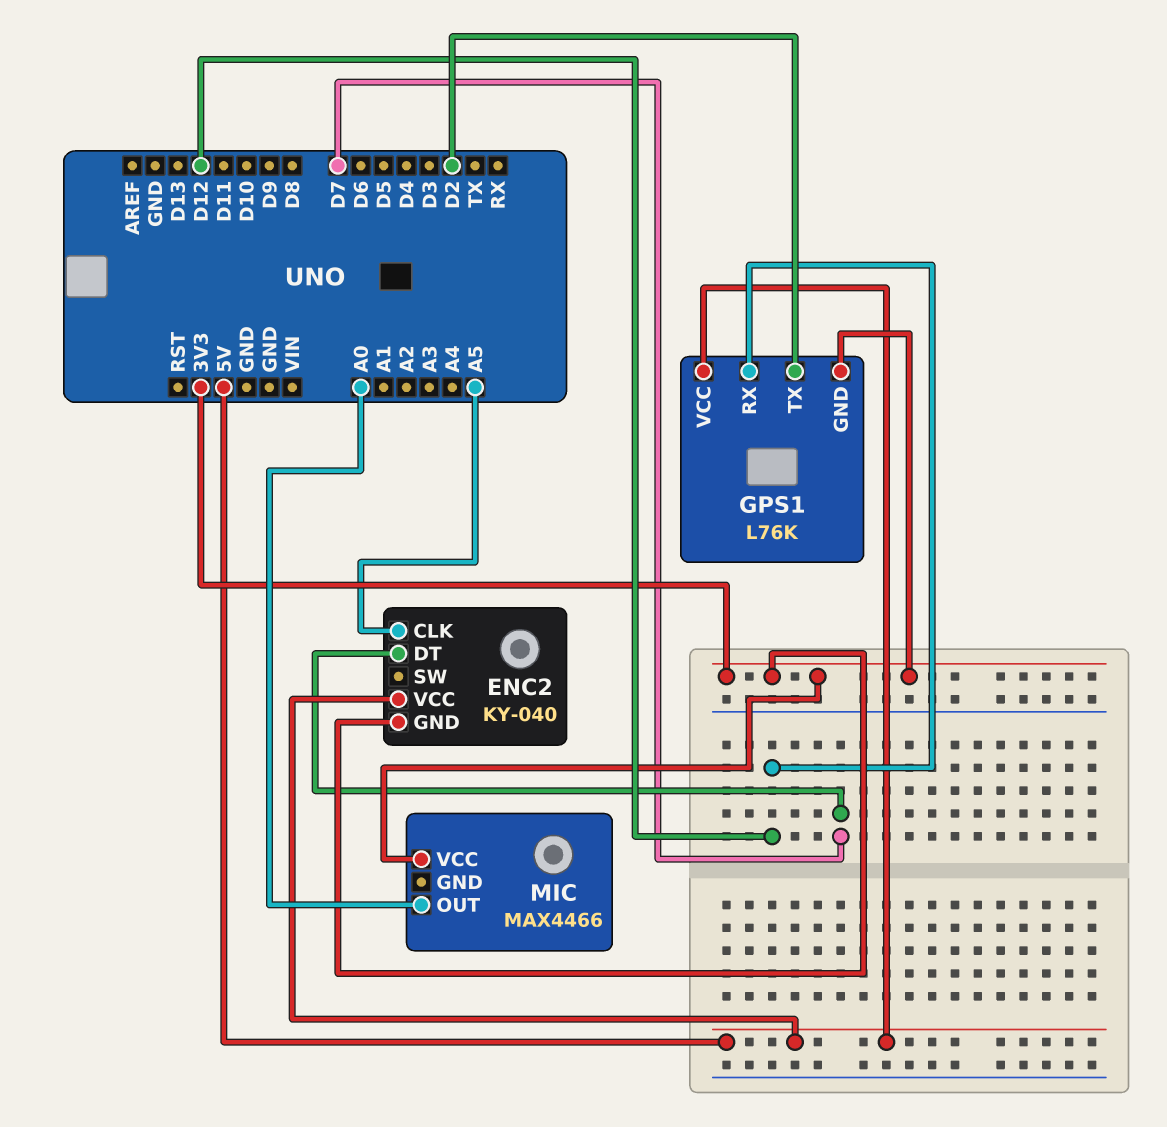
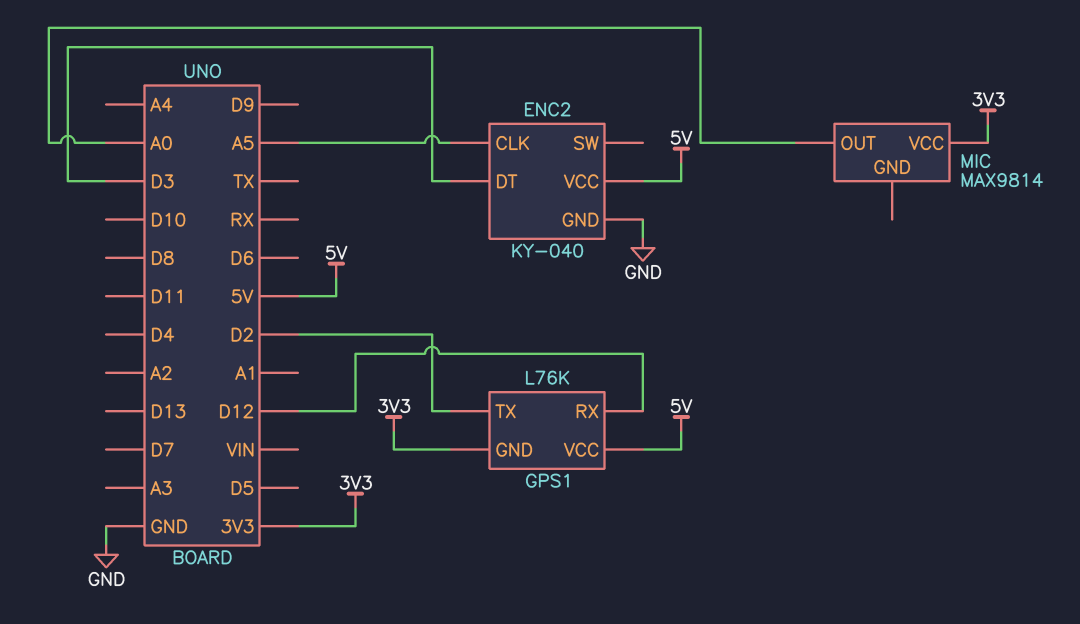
ENC2 pin DT: D7 -> D3
ENC2 pin GND: 3V3 -> GND
MIC: MAX4466 -> MAX9814

